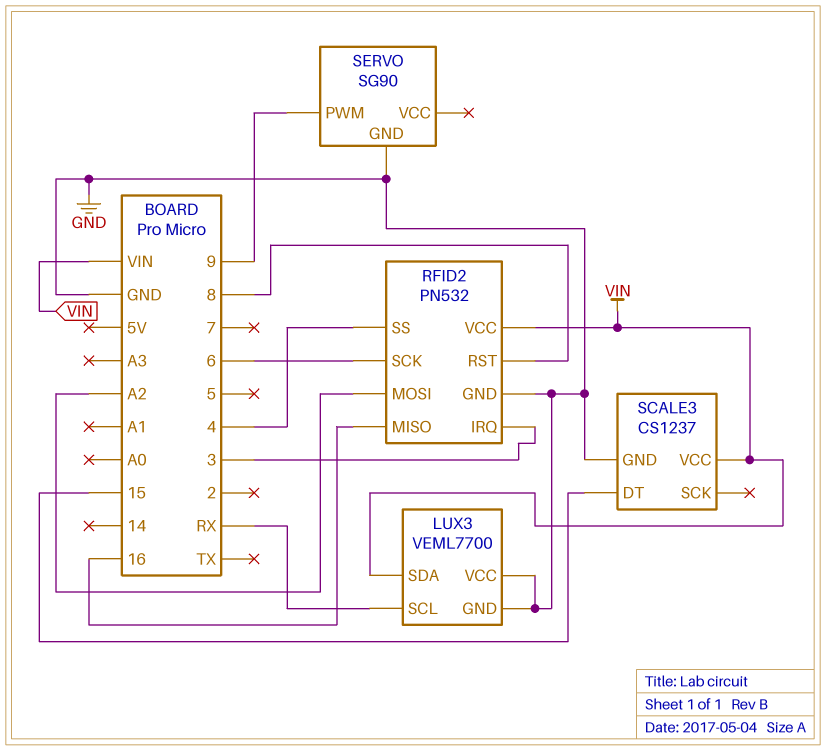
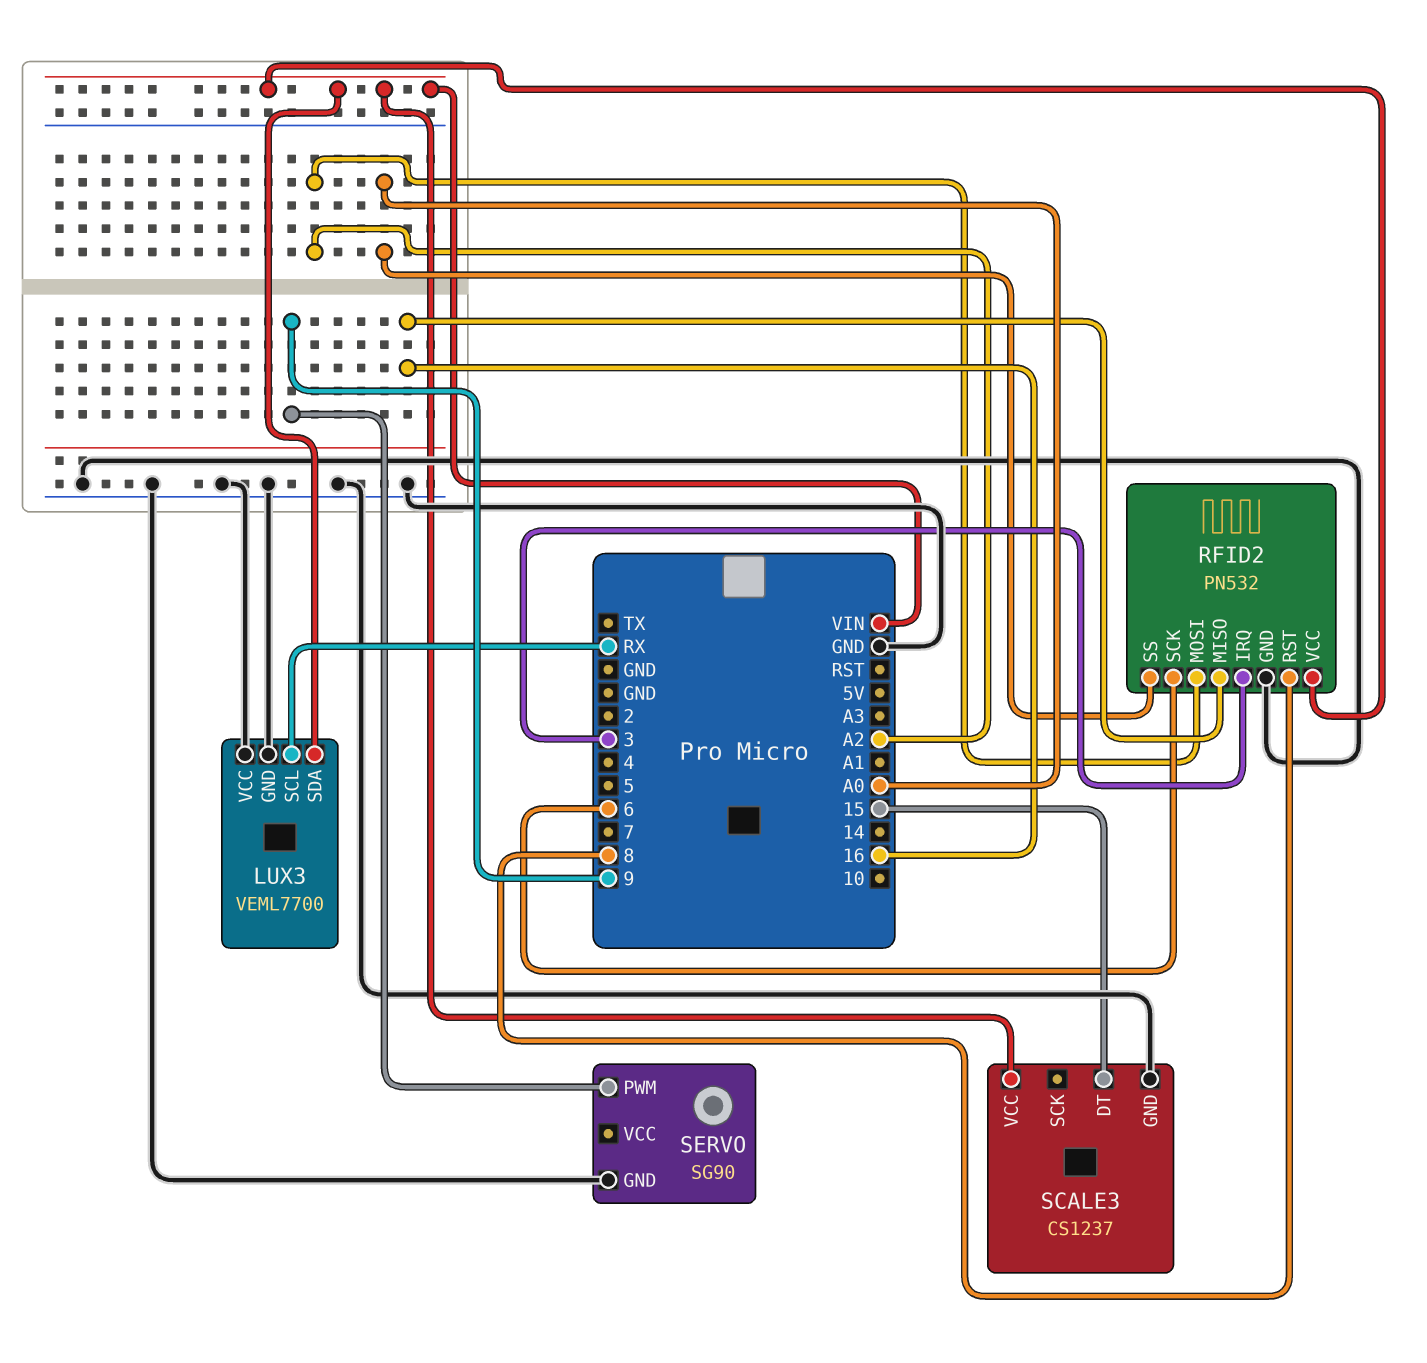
RFID2 pin SS: 4 -> A0

